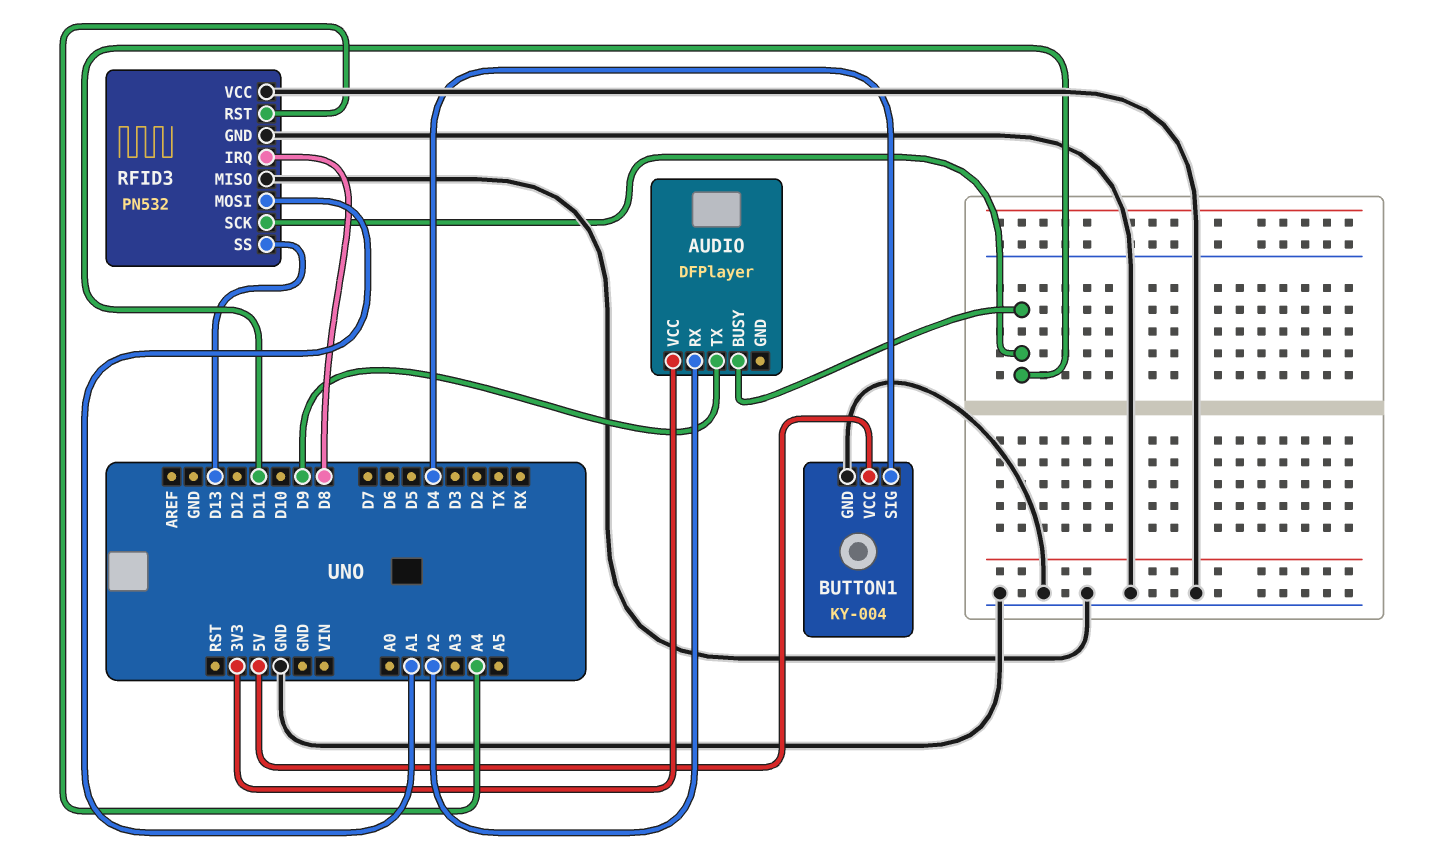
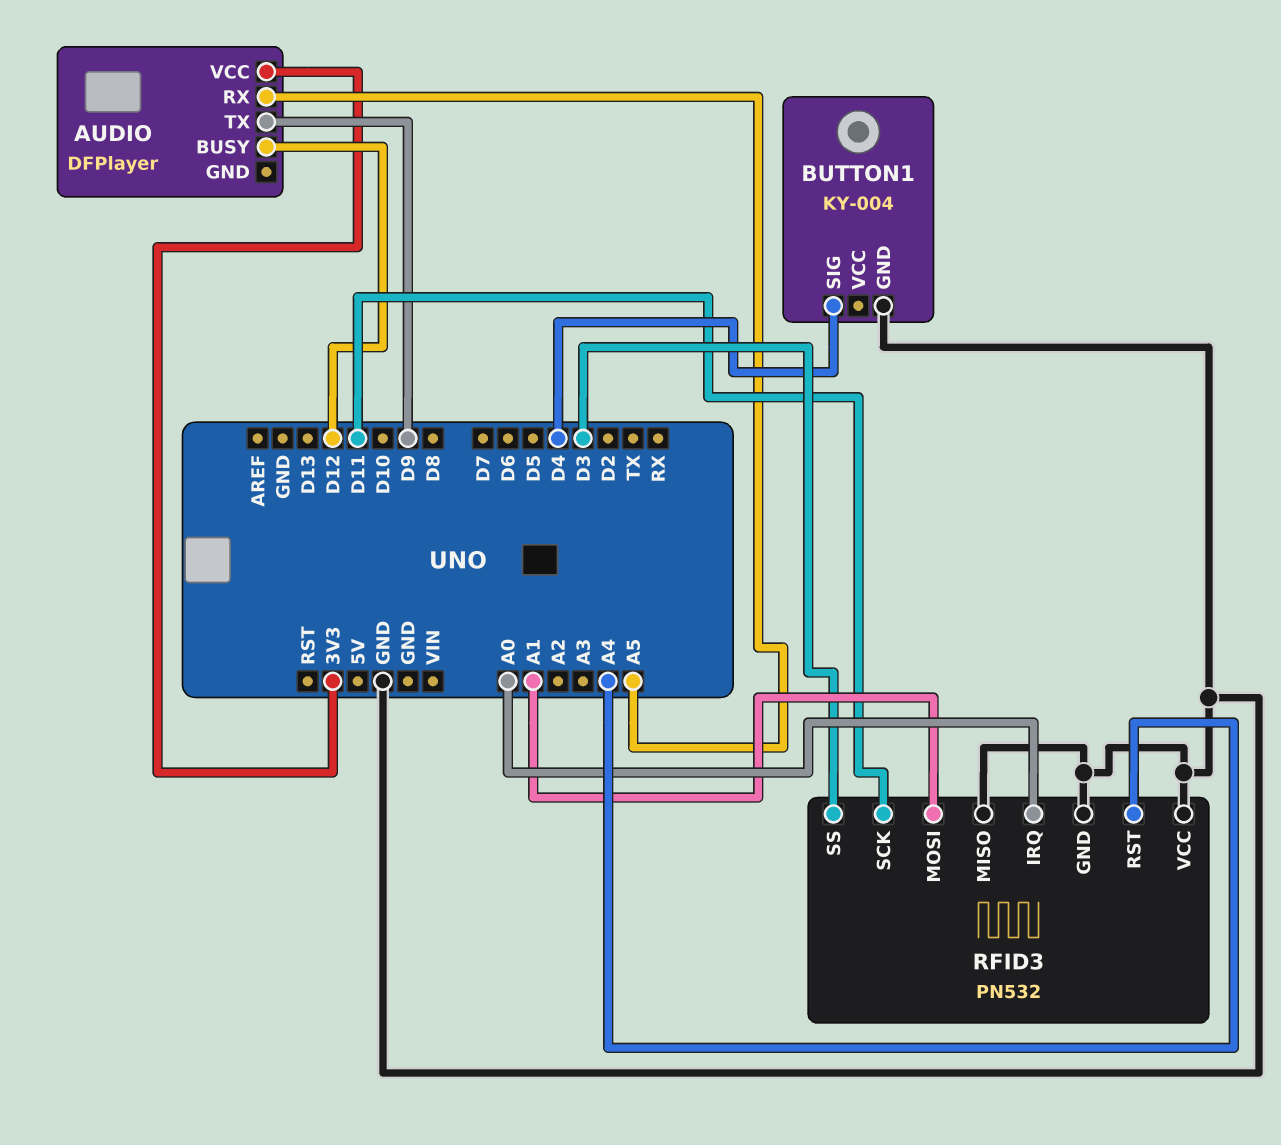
AUDIO pin BUSY: D11 -> D12
AUDIO pin RX: A2 -> A5
BUTTON1 pin VCC: 5V -> none
RFID3 pin IRQ: D8 -> A0
RFID3 pin SS: D13 -> D3

